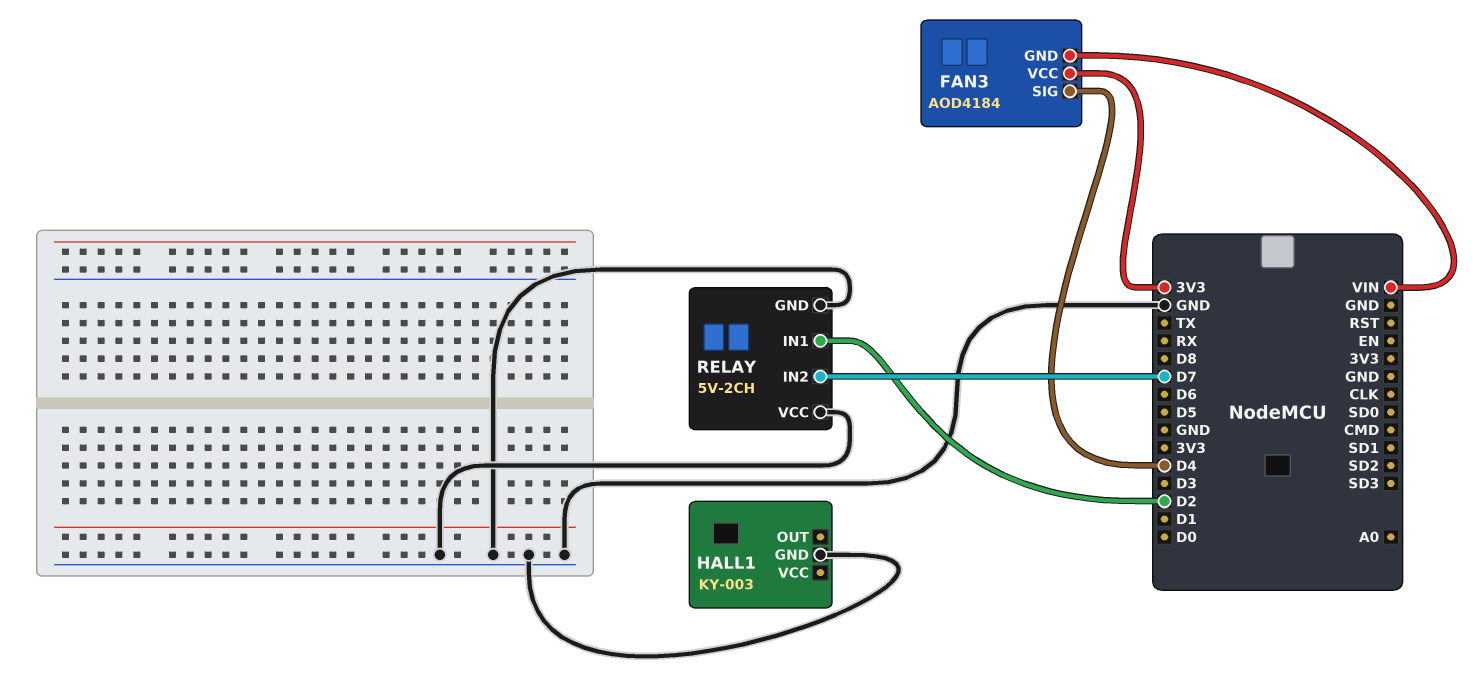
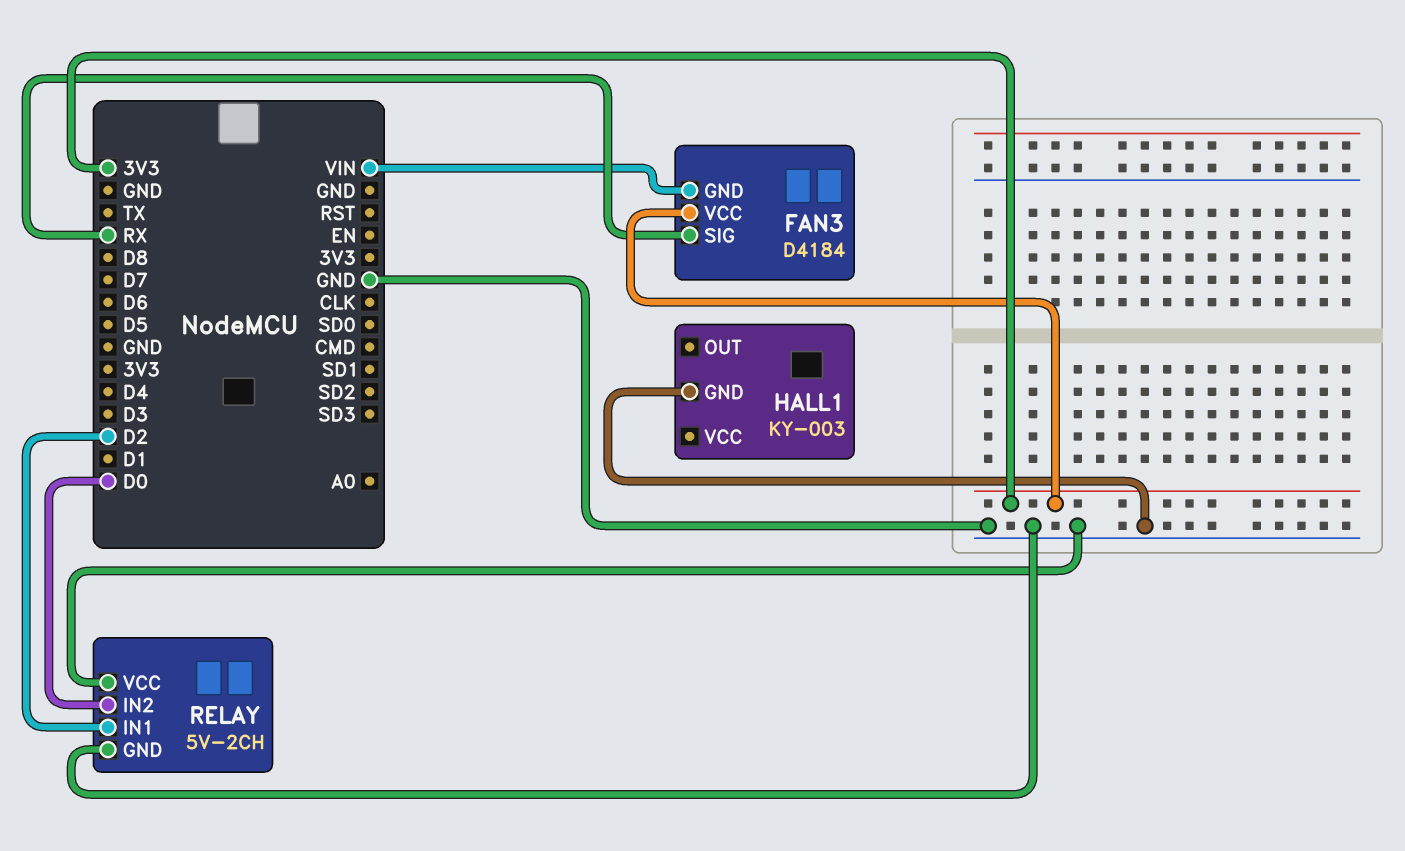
FAN3: AOD4184 -> D4184
FAN3 pin SIG: D4 -> RX
RELAY pin IN2: D7 -> D0

